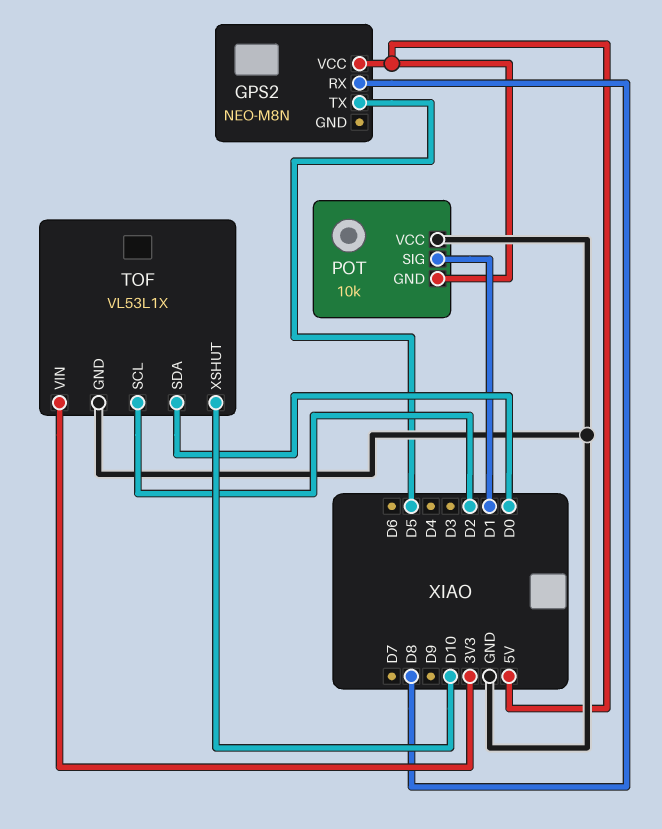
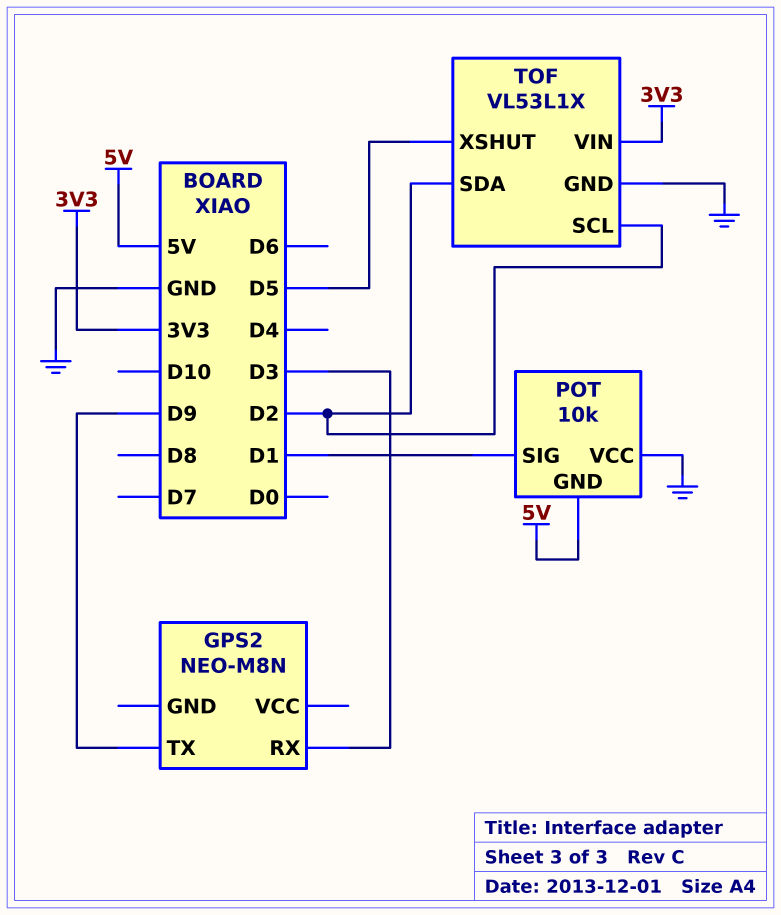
GPS2 pin RX: D8 -> D3
GPS2 pin TX: D5 -> D9
GPS2 pin VCC: 5V -> none
TOF pin SDA: D0 -> D2
TOF pin XSHUT: D10 -> D5

